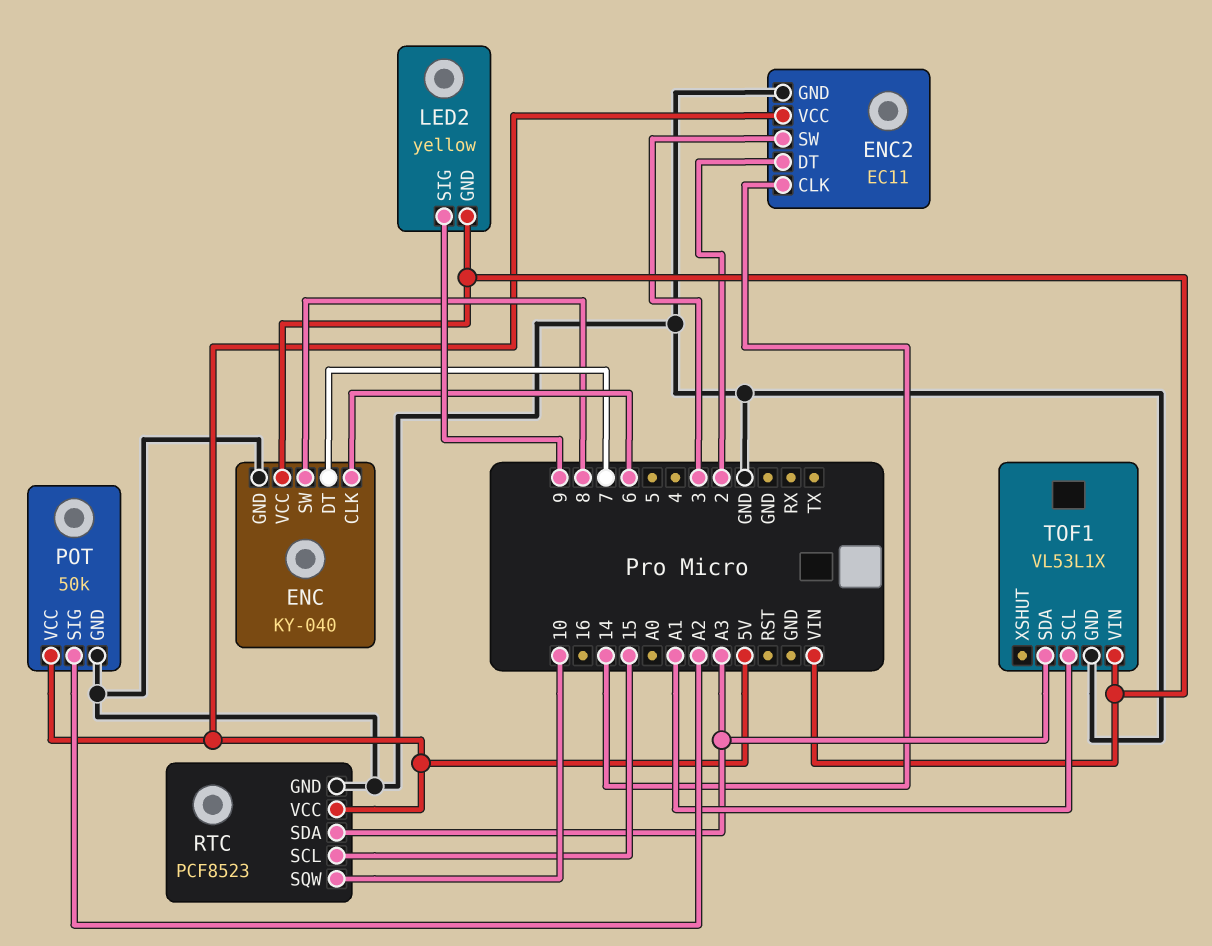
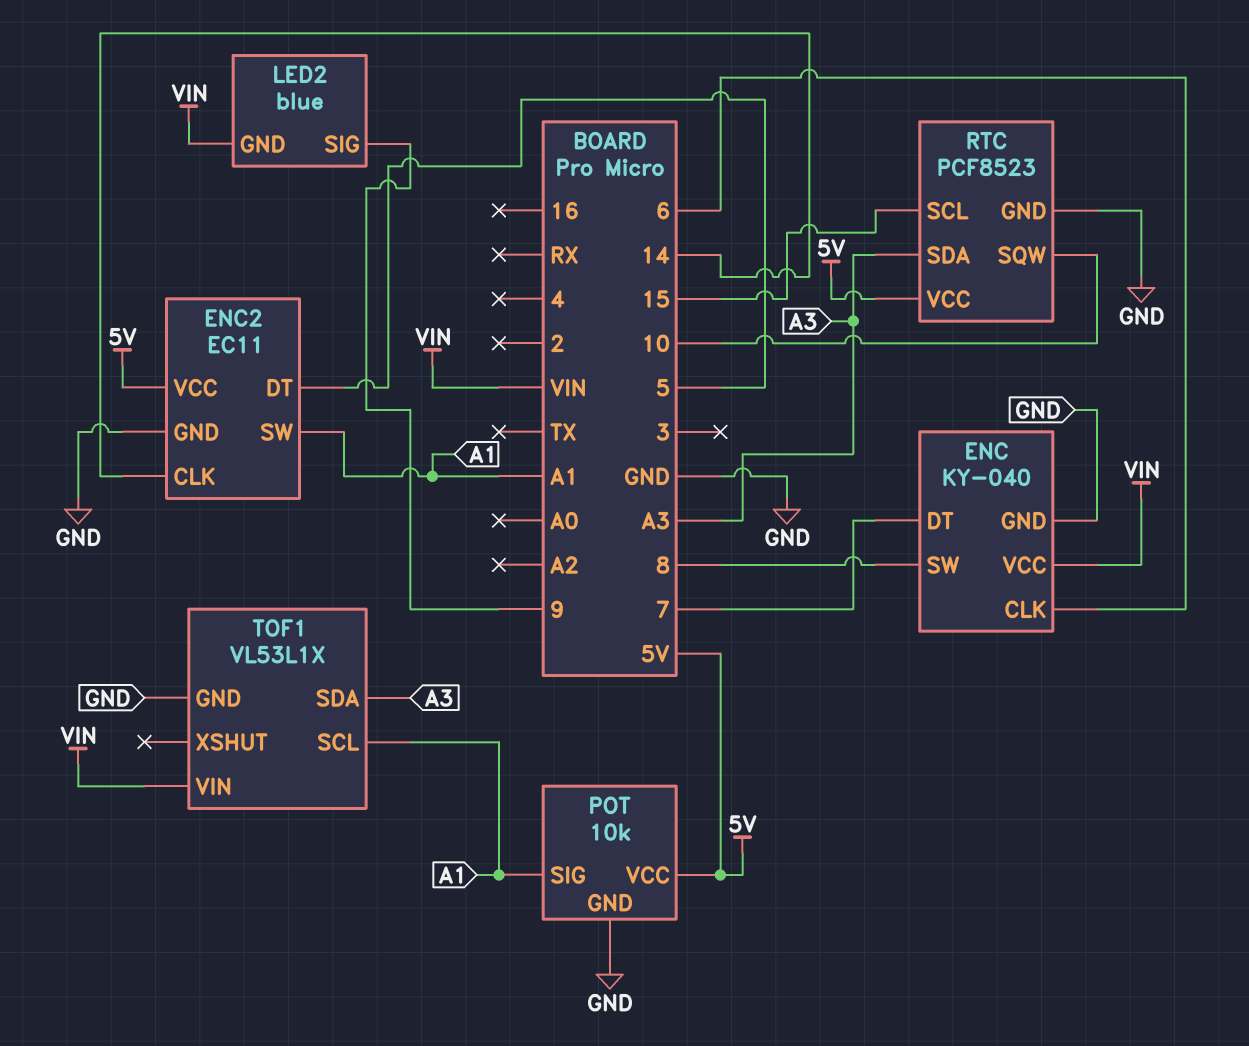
ENC2 pin DT: 2 -> 5
ENC2 pin SW: 3 -> A1
LED2: yellow -> blue
POT: 50k -> 10k
POT pin SIG: A2 -> A1

